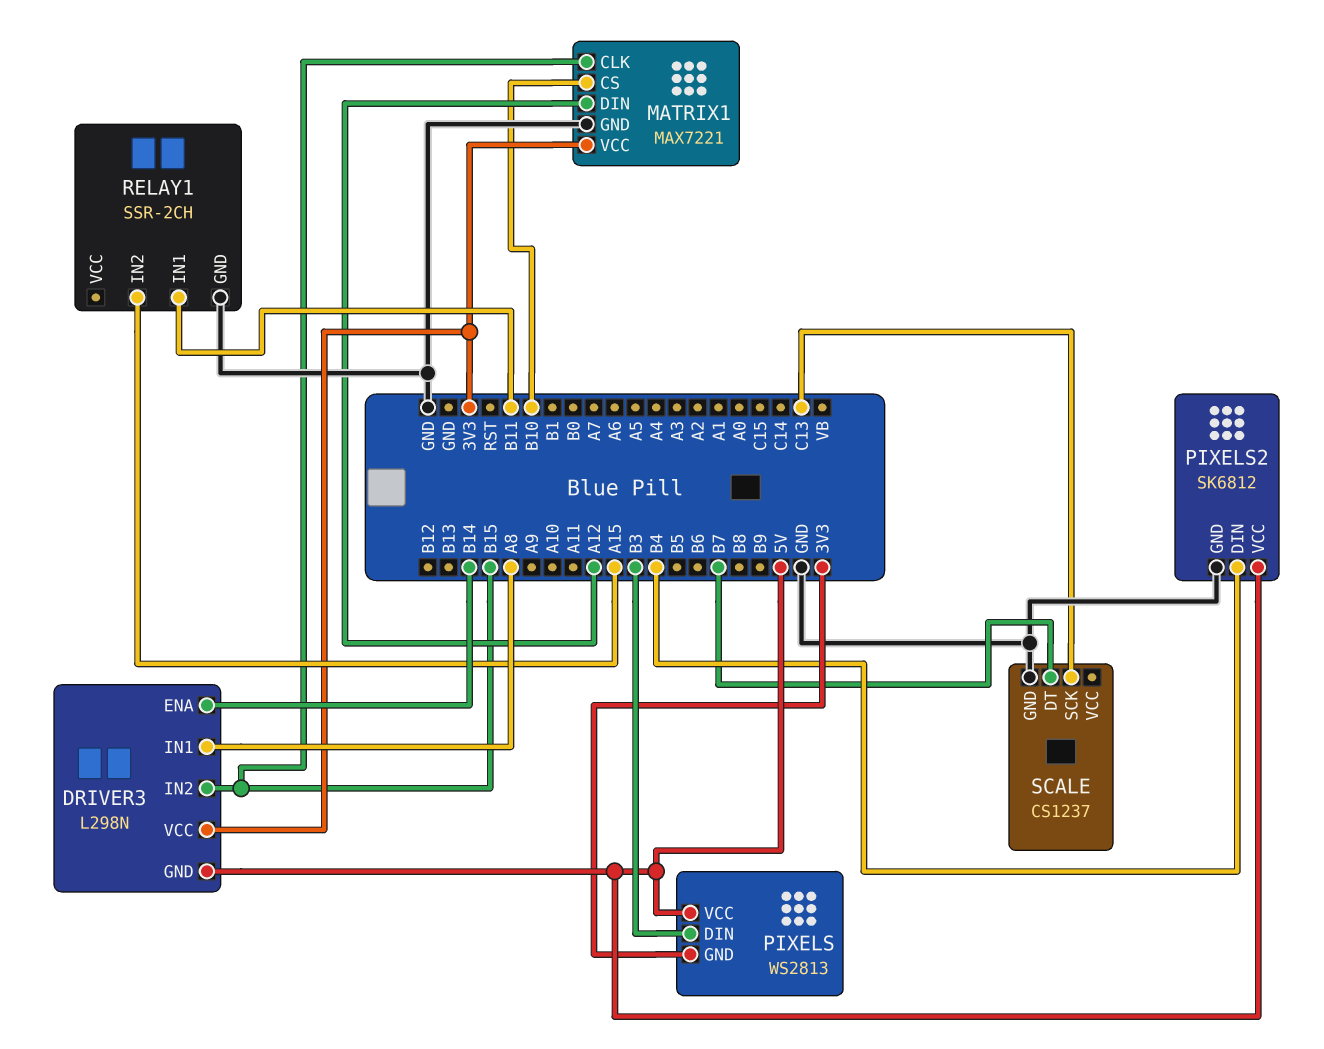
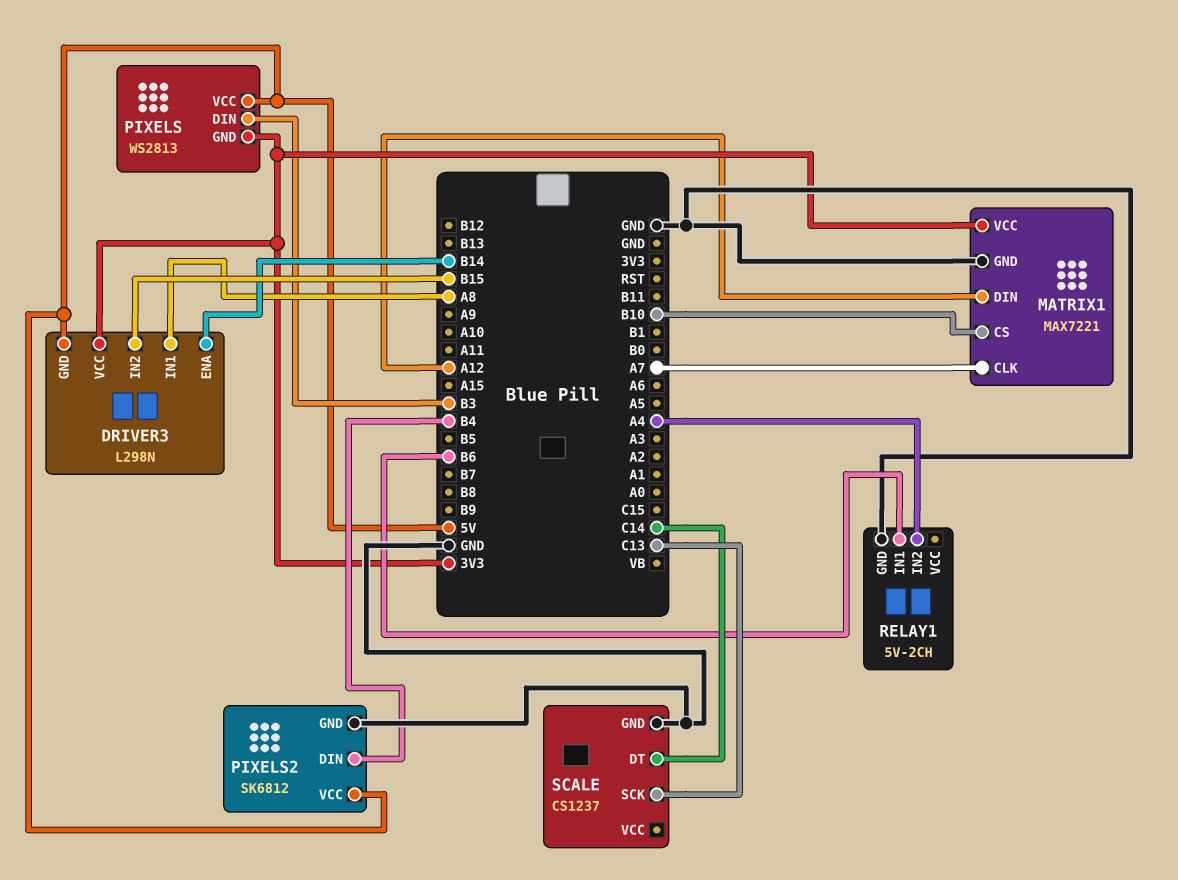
MATRIX1 pin CLK: B15 -> A7
RELAY1: SSR-2CH -> 5V-2CH
RELAY1 pin IN1: B11 -> B6
RELAY1 pin IN2: A15 -> A4
SCALE pin DT: B7 -> C14

